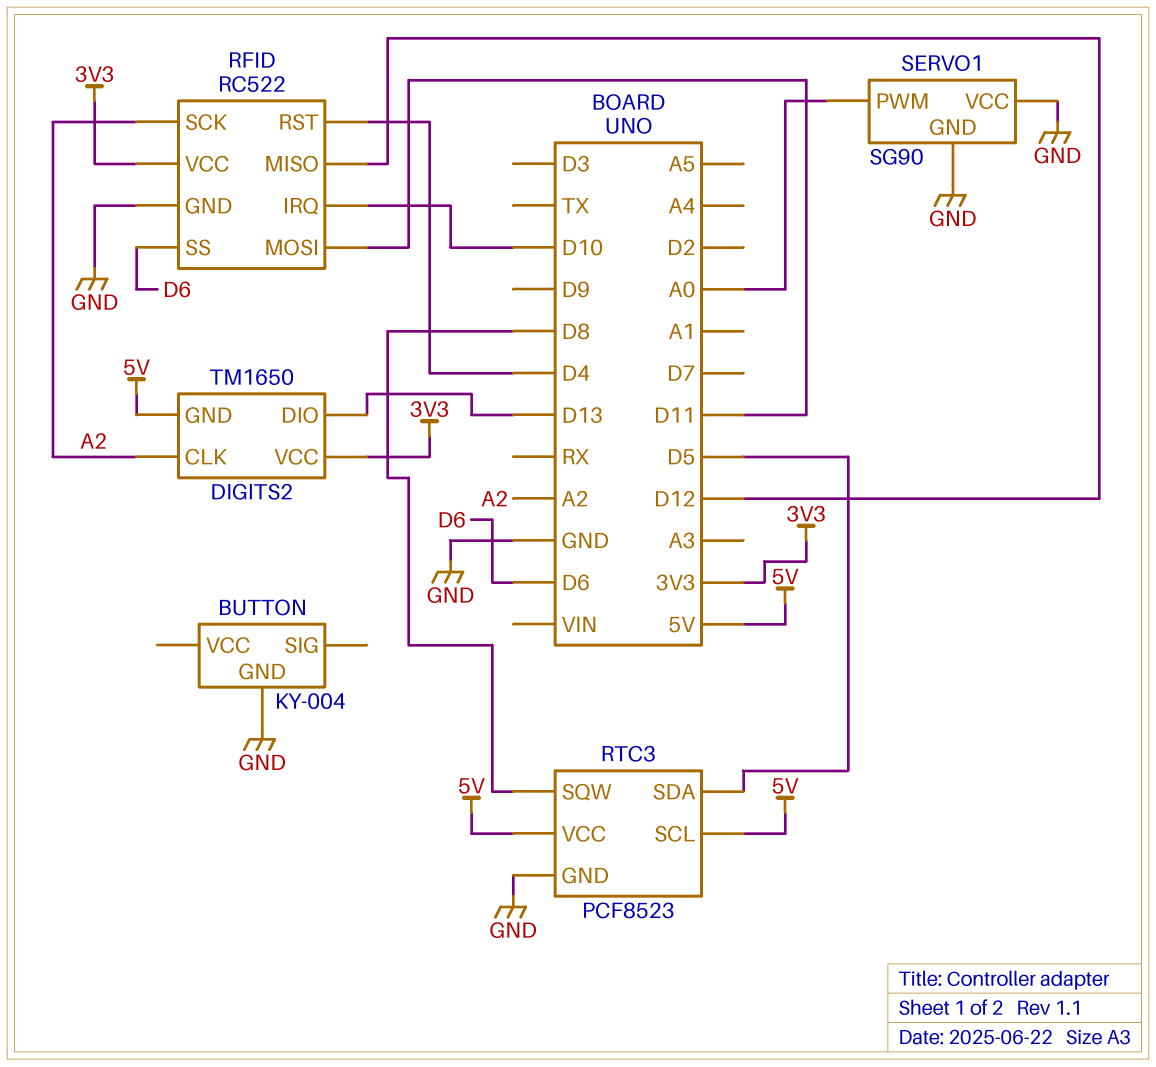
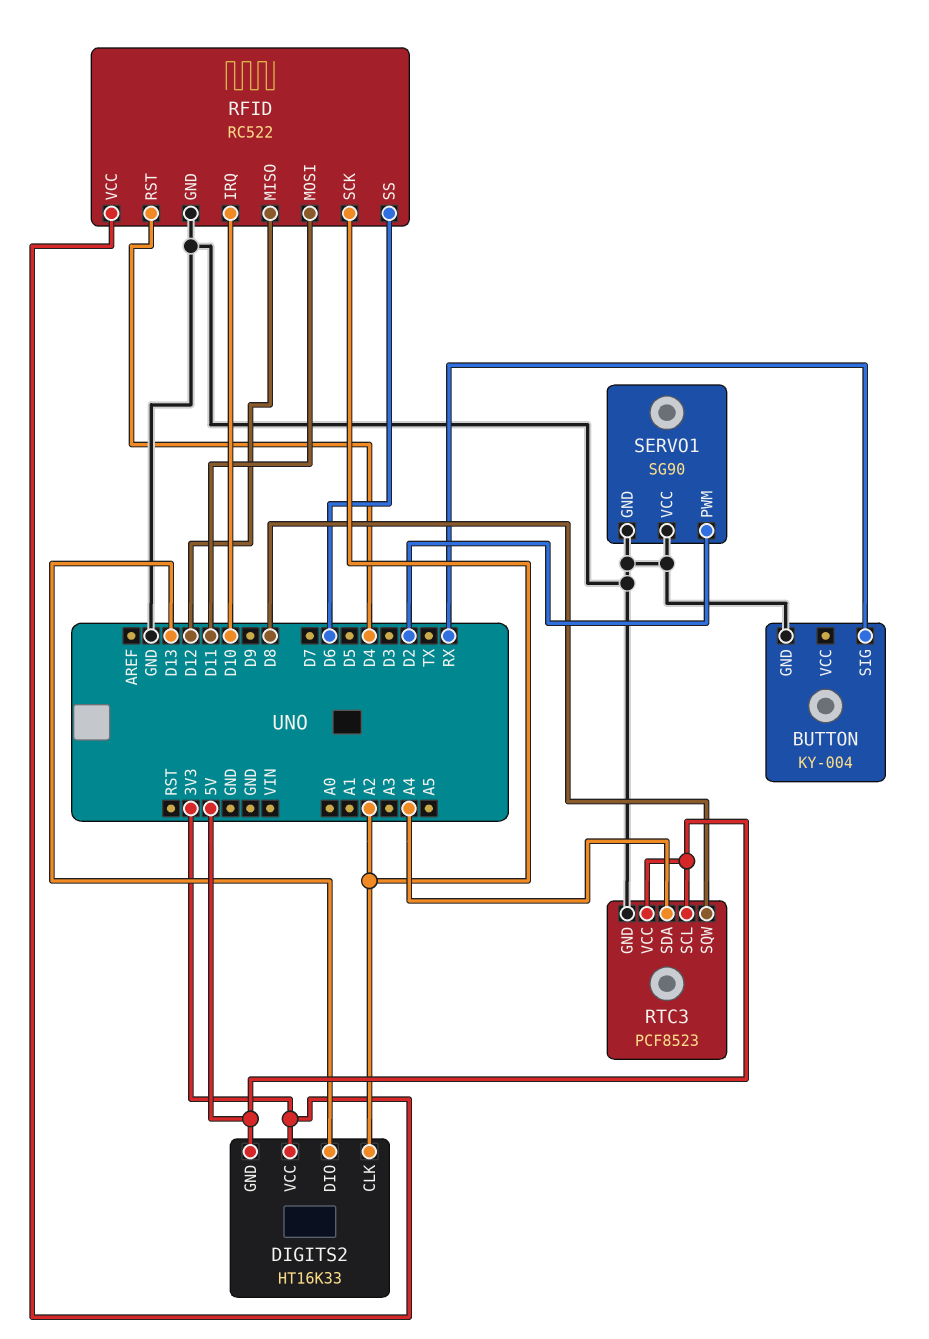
BUTTON pin SIG: none -> RX
DIGITS2: TM1650 -> HT16K33
RTC3 pin SDA: D5 -> A4
SERVO1 pin PWM: A0 -> D2

